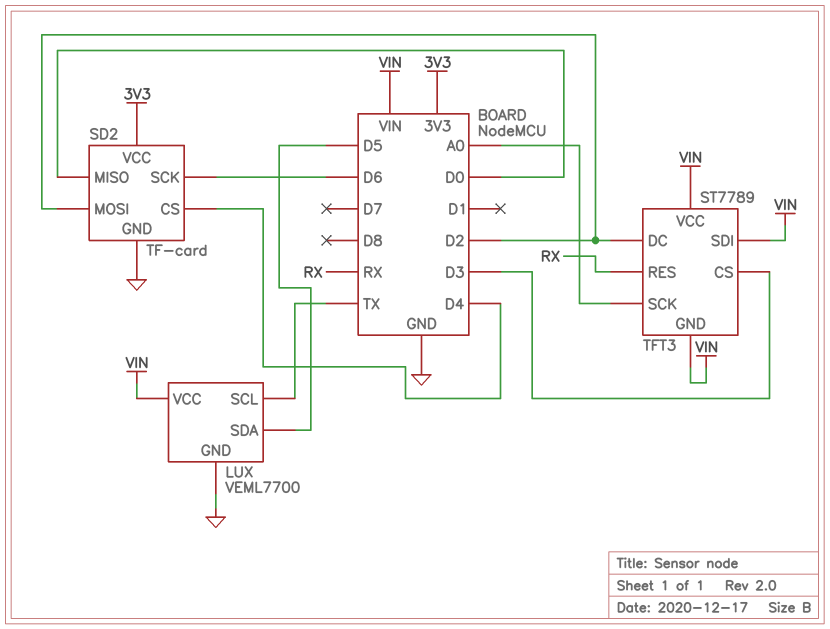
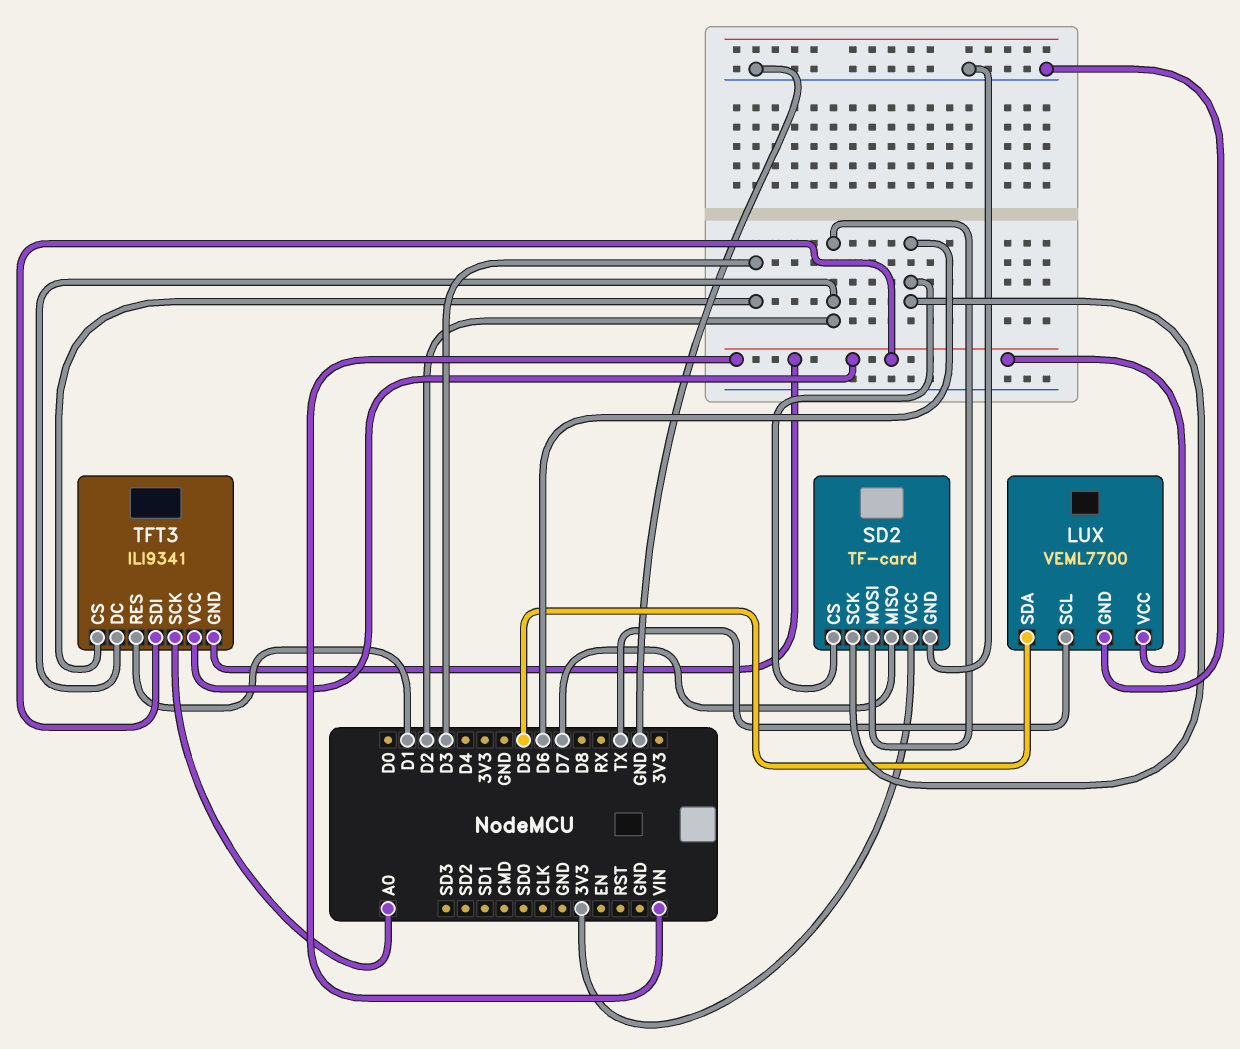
SD2 pin CS: D4 -> D6
SD2 pin MISO: D0 -> D7
TFT3: ST7789 -> ILI9341
TFT3 pin RES: RX -> D1

